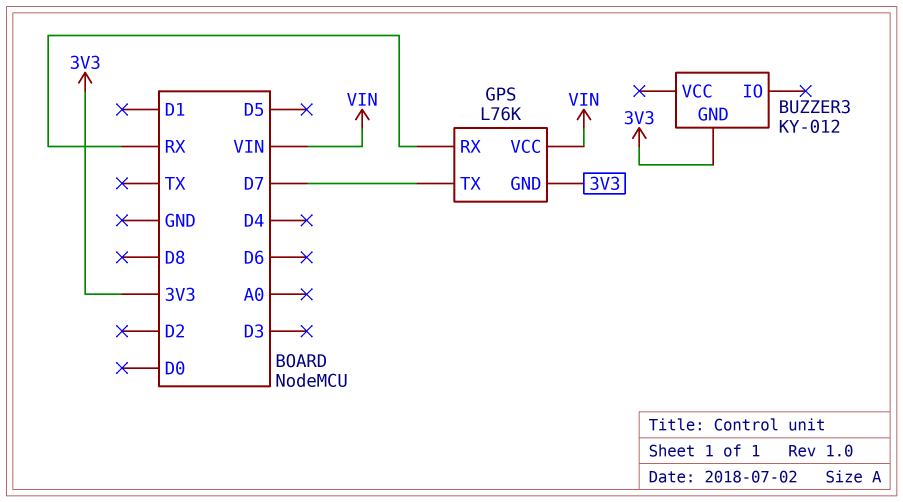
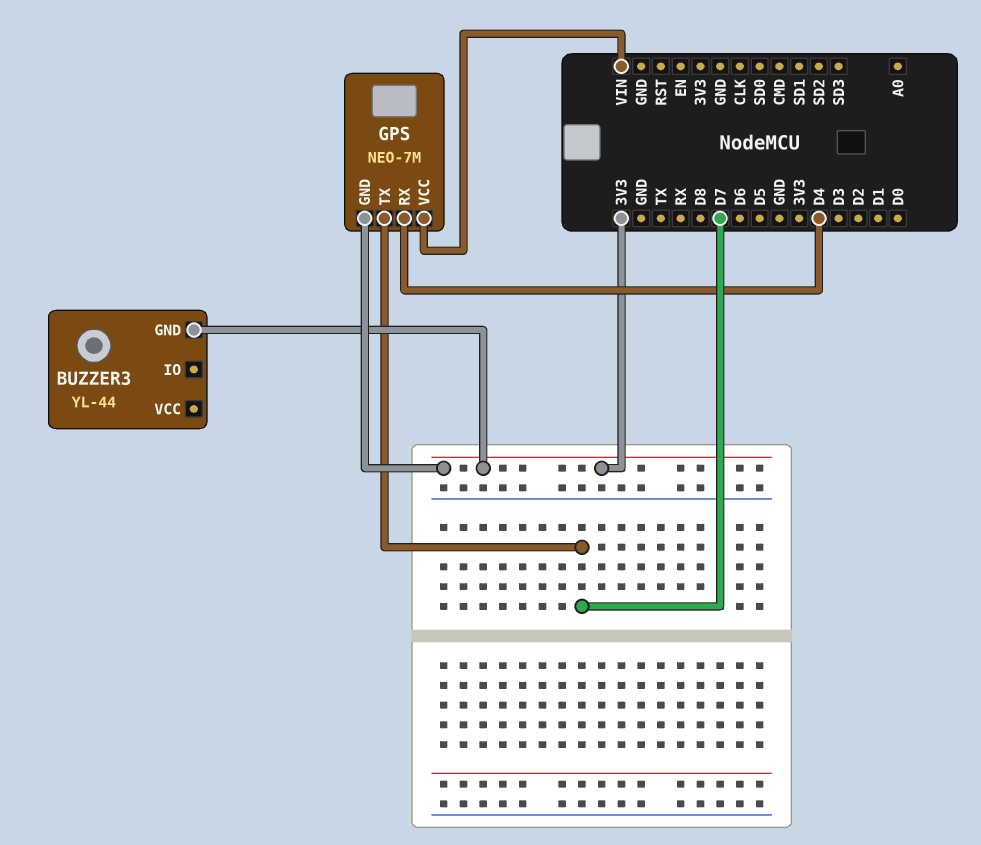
BUZZER3: KY-012 -> YL-44
GPS: L76K -> NEO-7M
GPS pin RX: RX -> D4

